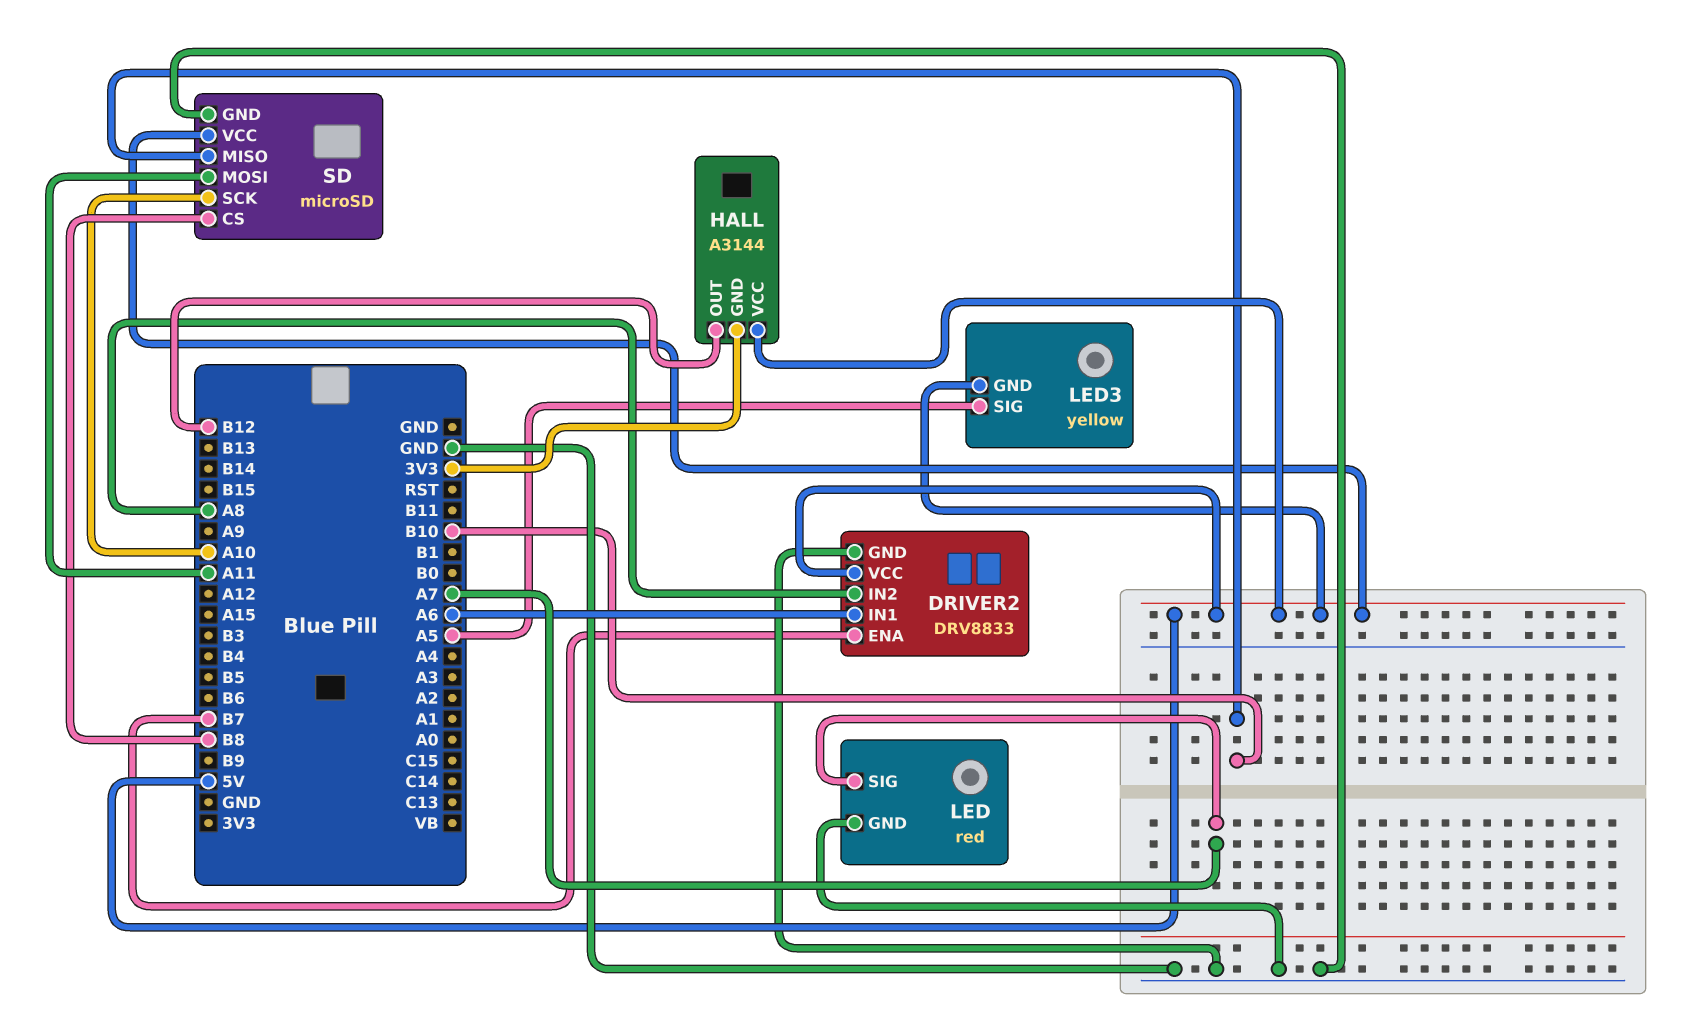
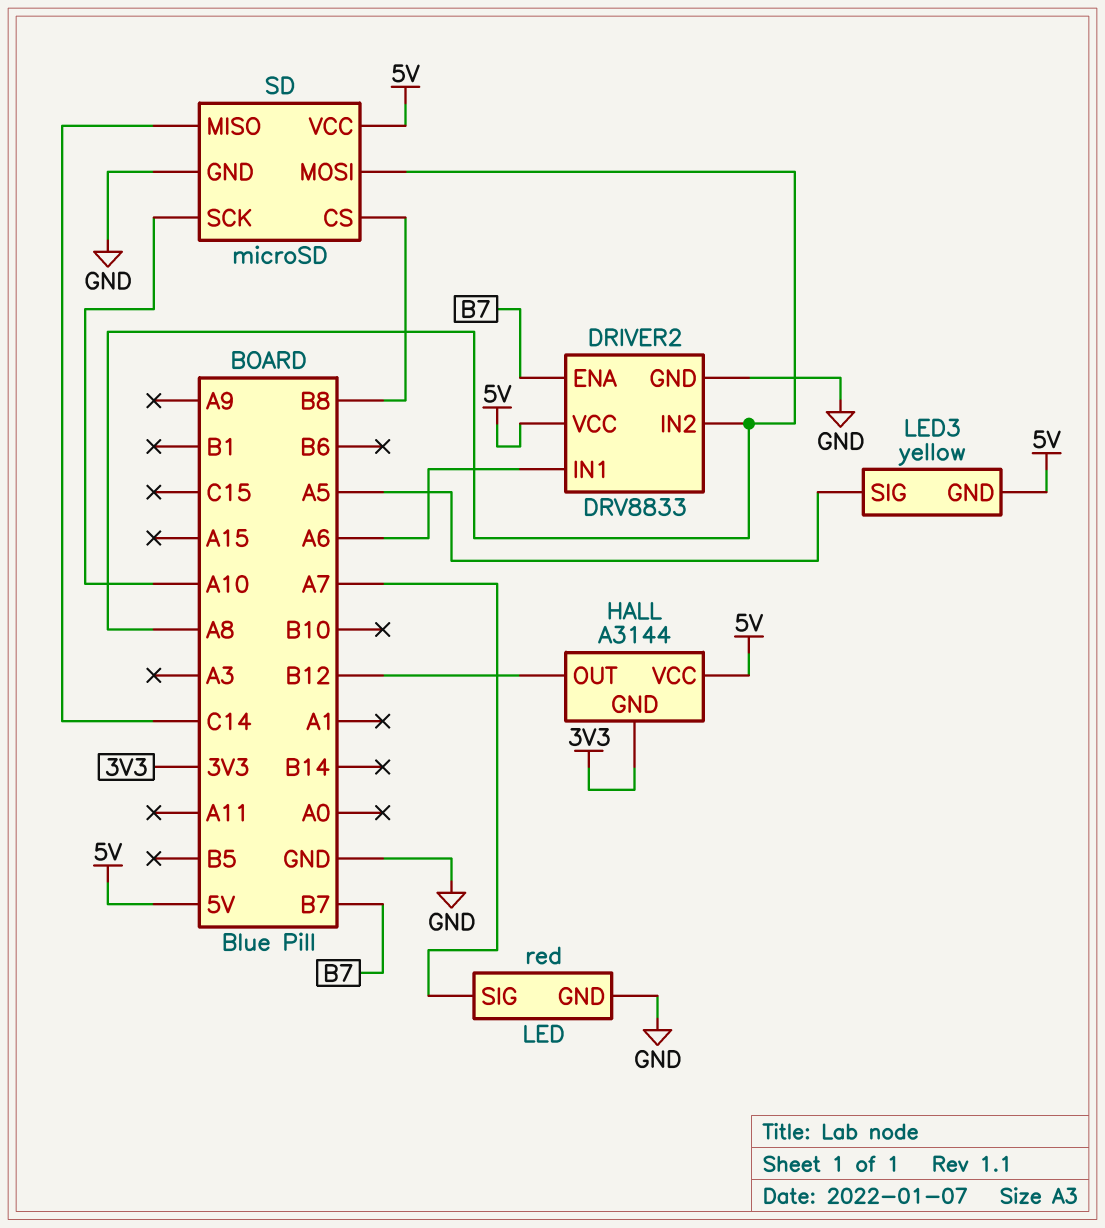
SD pin MISO: B10 -> C14
SD pin MOSI: A11 -> A8

